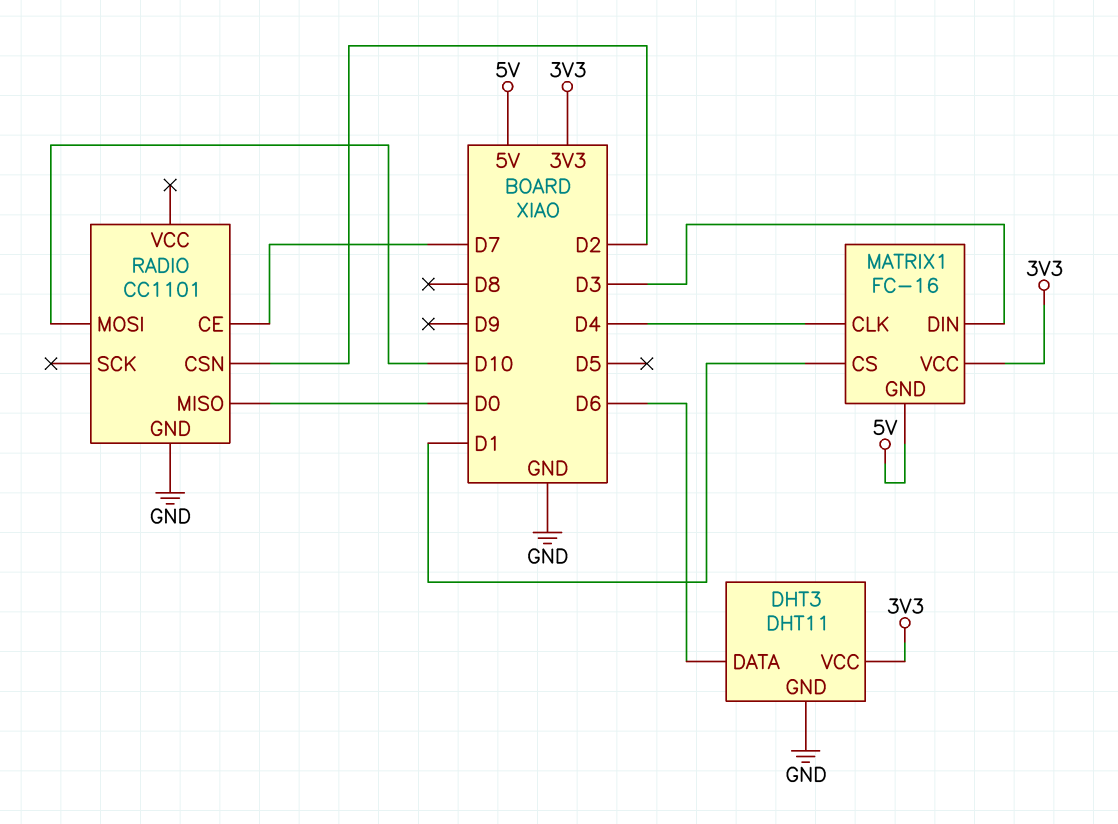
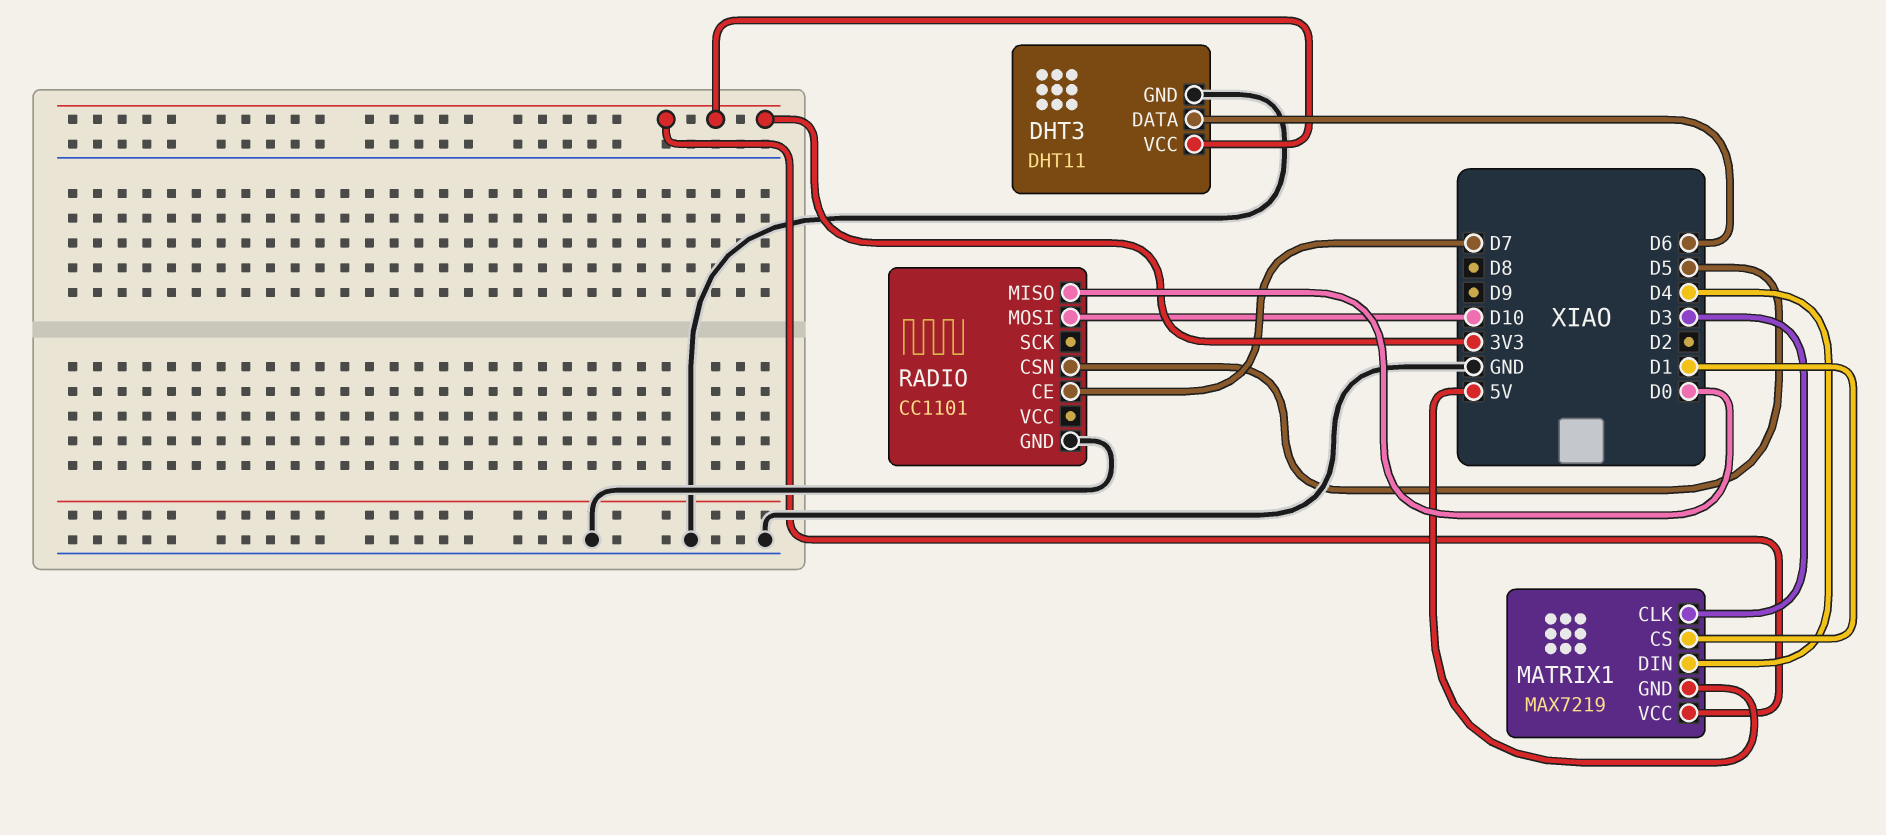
MATRIX1: FC-16 -> MAX7219
MATRIX1 pin CLK: D4 -> D3
MATRIX1 pin DIN: D3 -> D4
RADIO pin CSN: D2 -> D5

